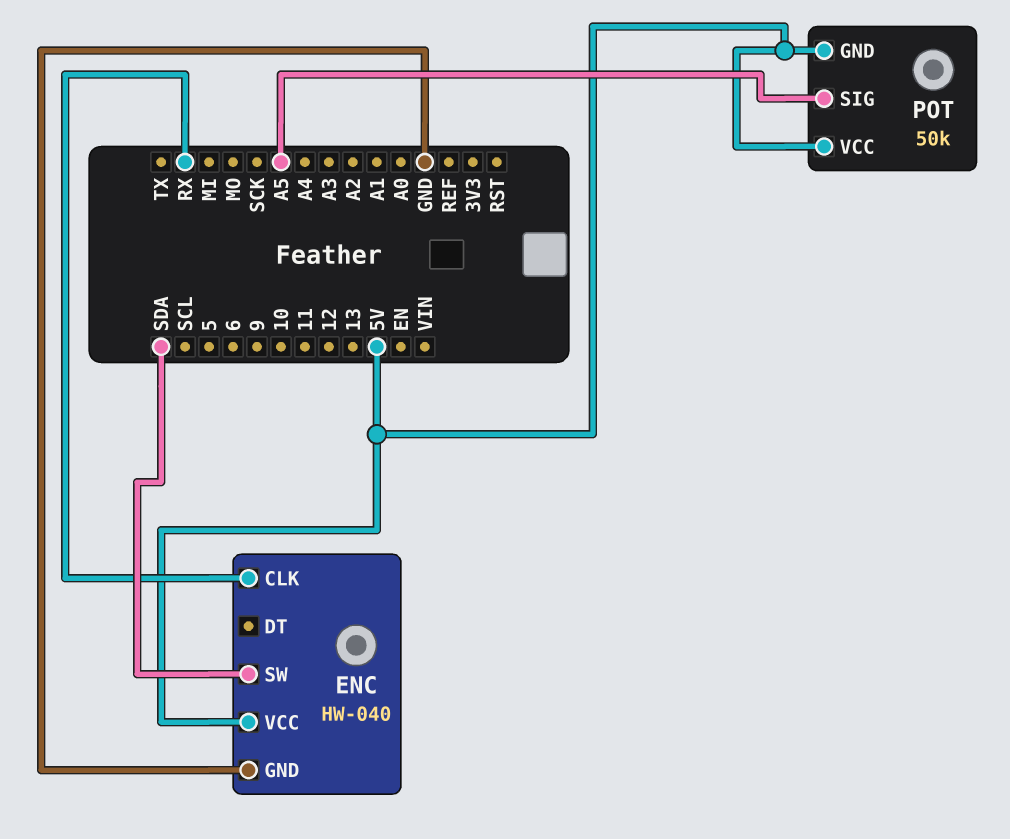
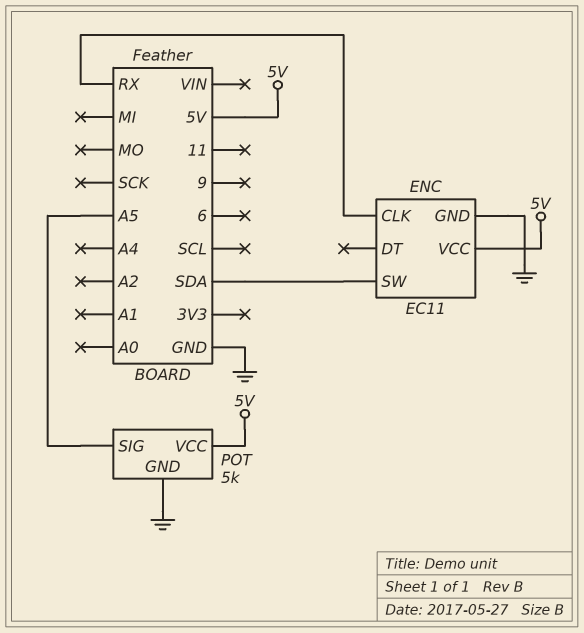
ENC: HW-040 -> EC11
POT: 50k -> 5k
POT pin GND: 5V -> GND

